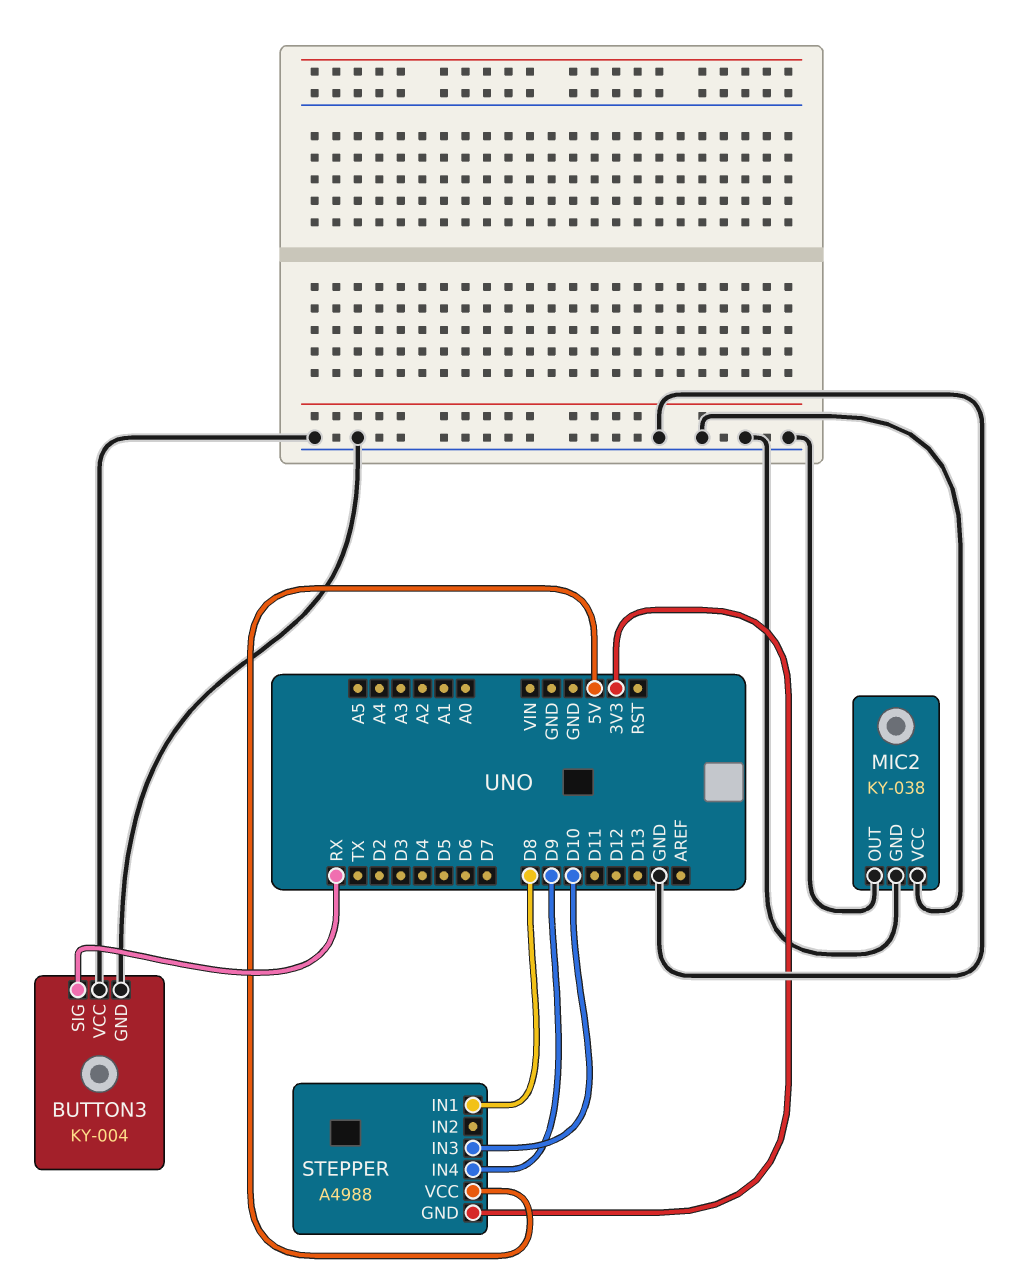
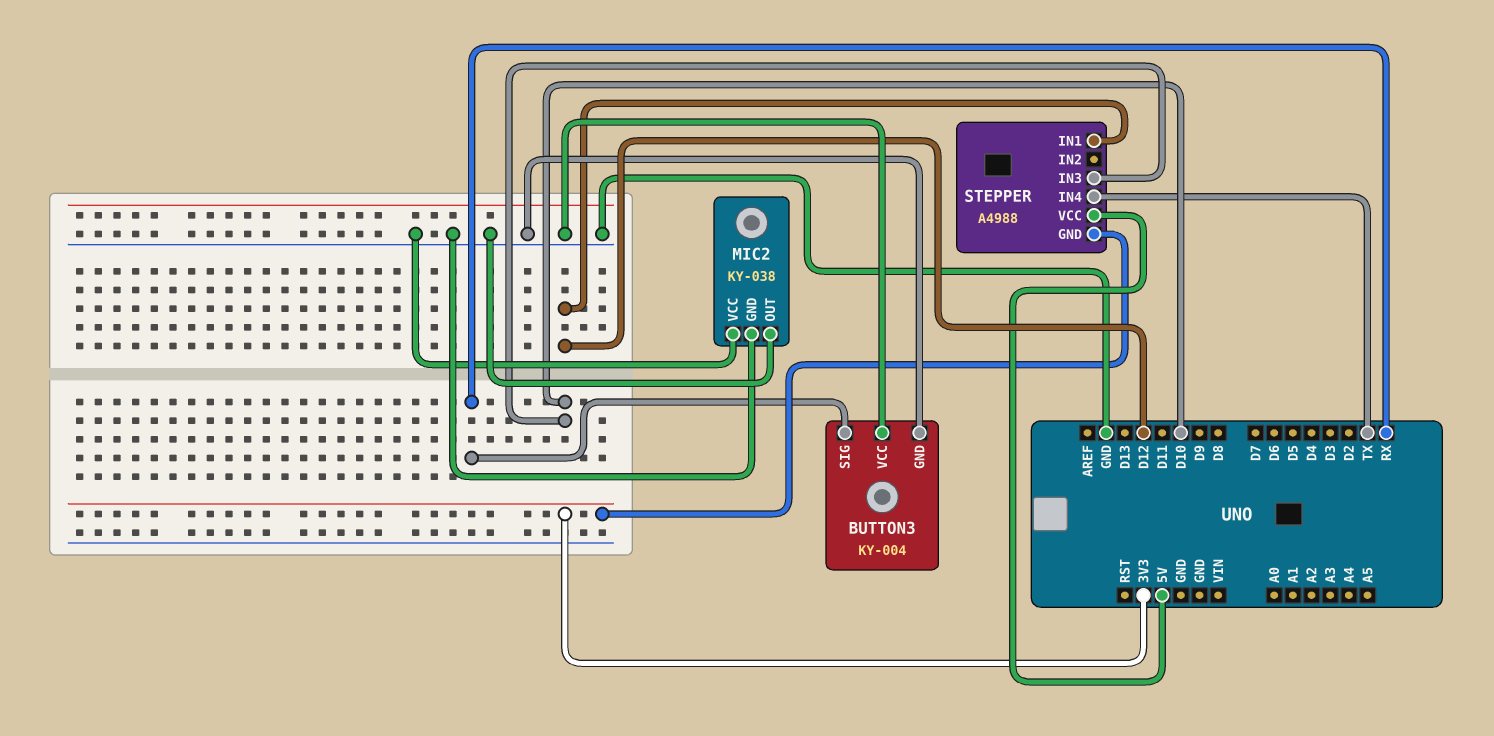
STEPPER pin IN1: D8 -> D12
STEPPER pin IN4: D9 -> TX

